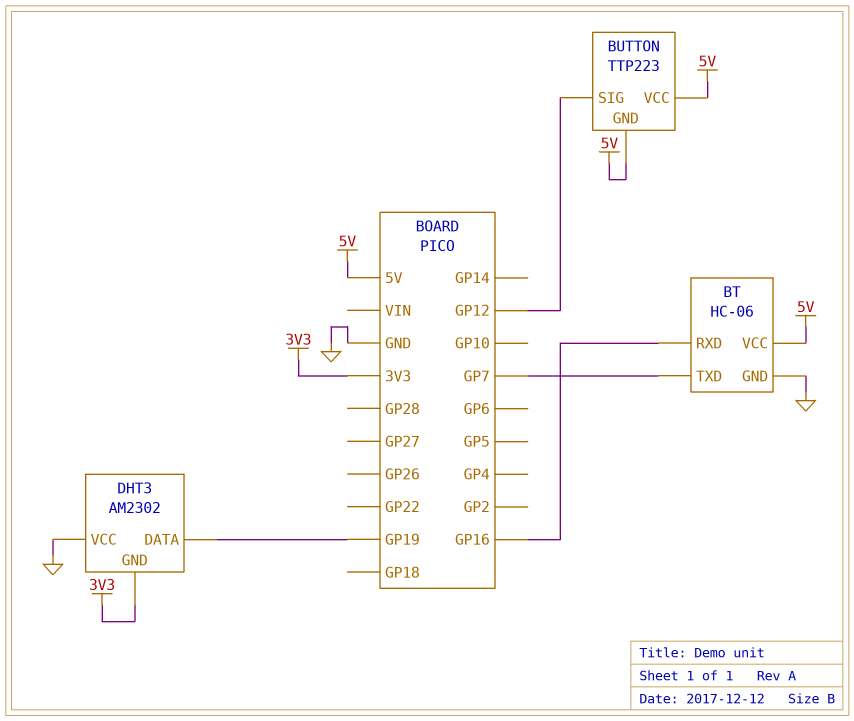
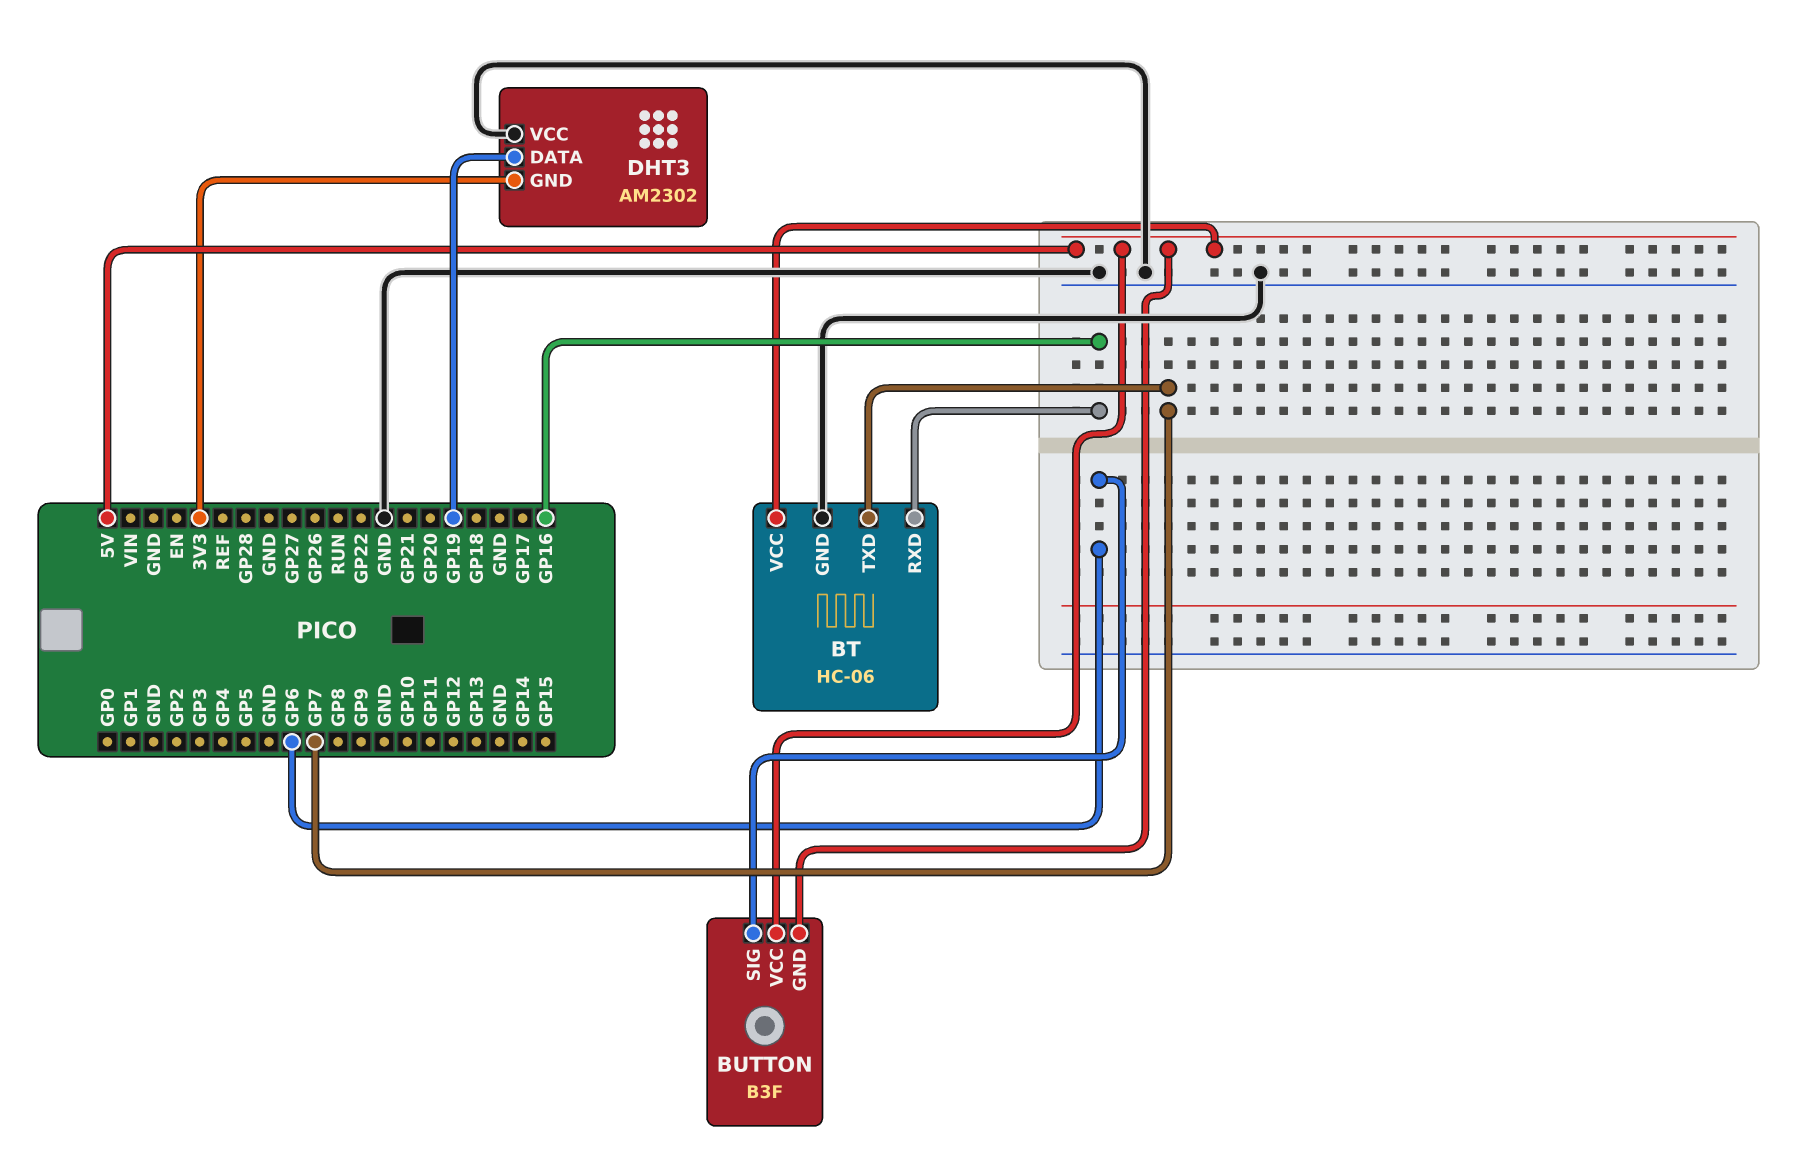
BUTTON: TTP223 -> B3F
BUTTON pin SIG: GP12 -> GP6

